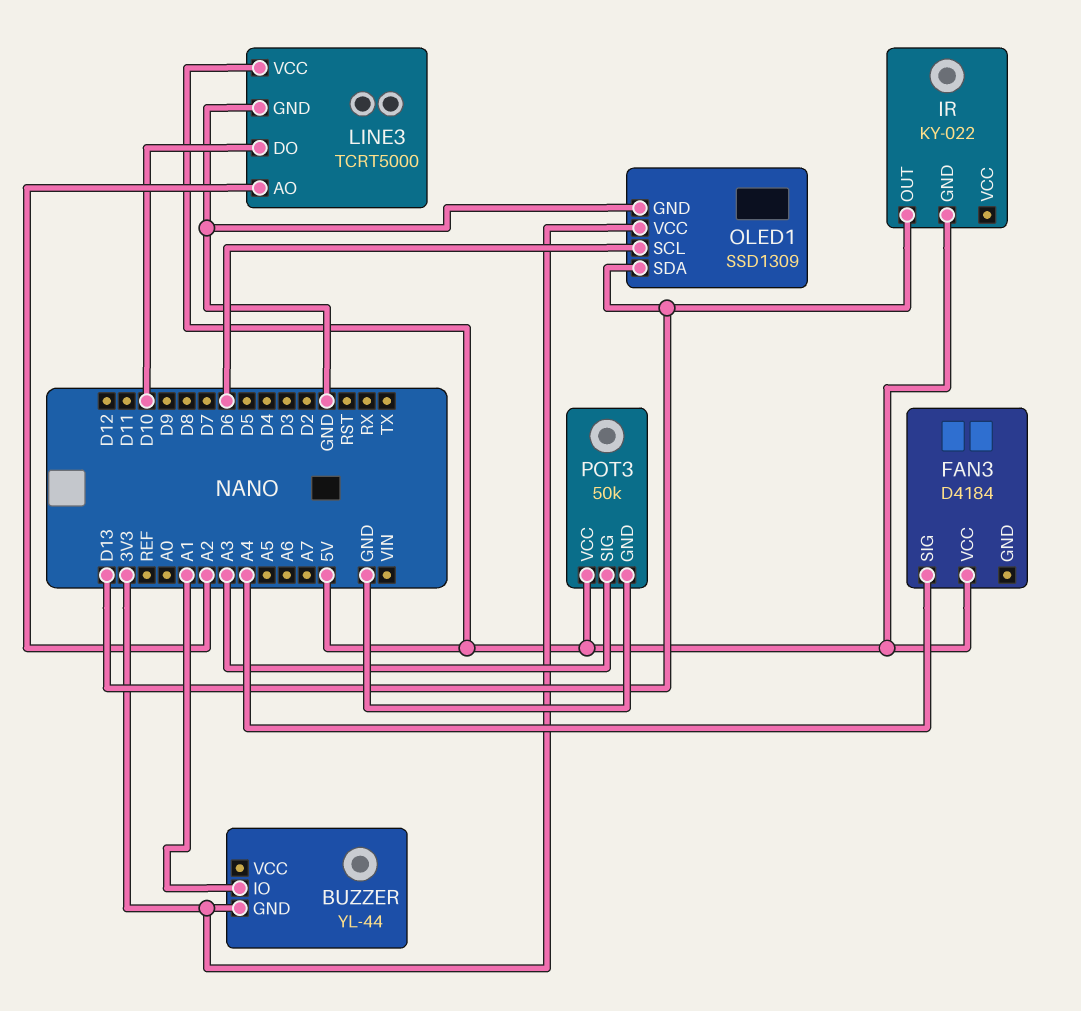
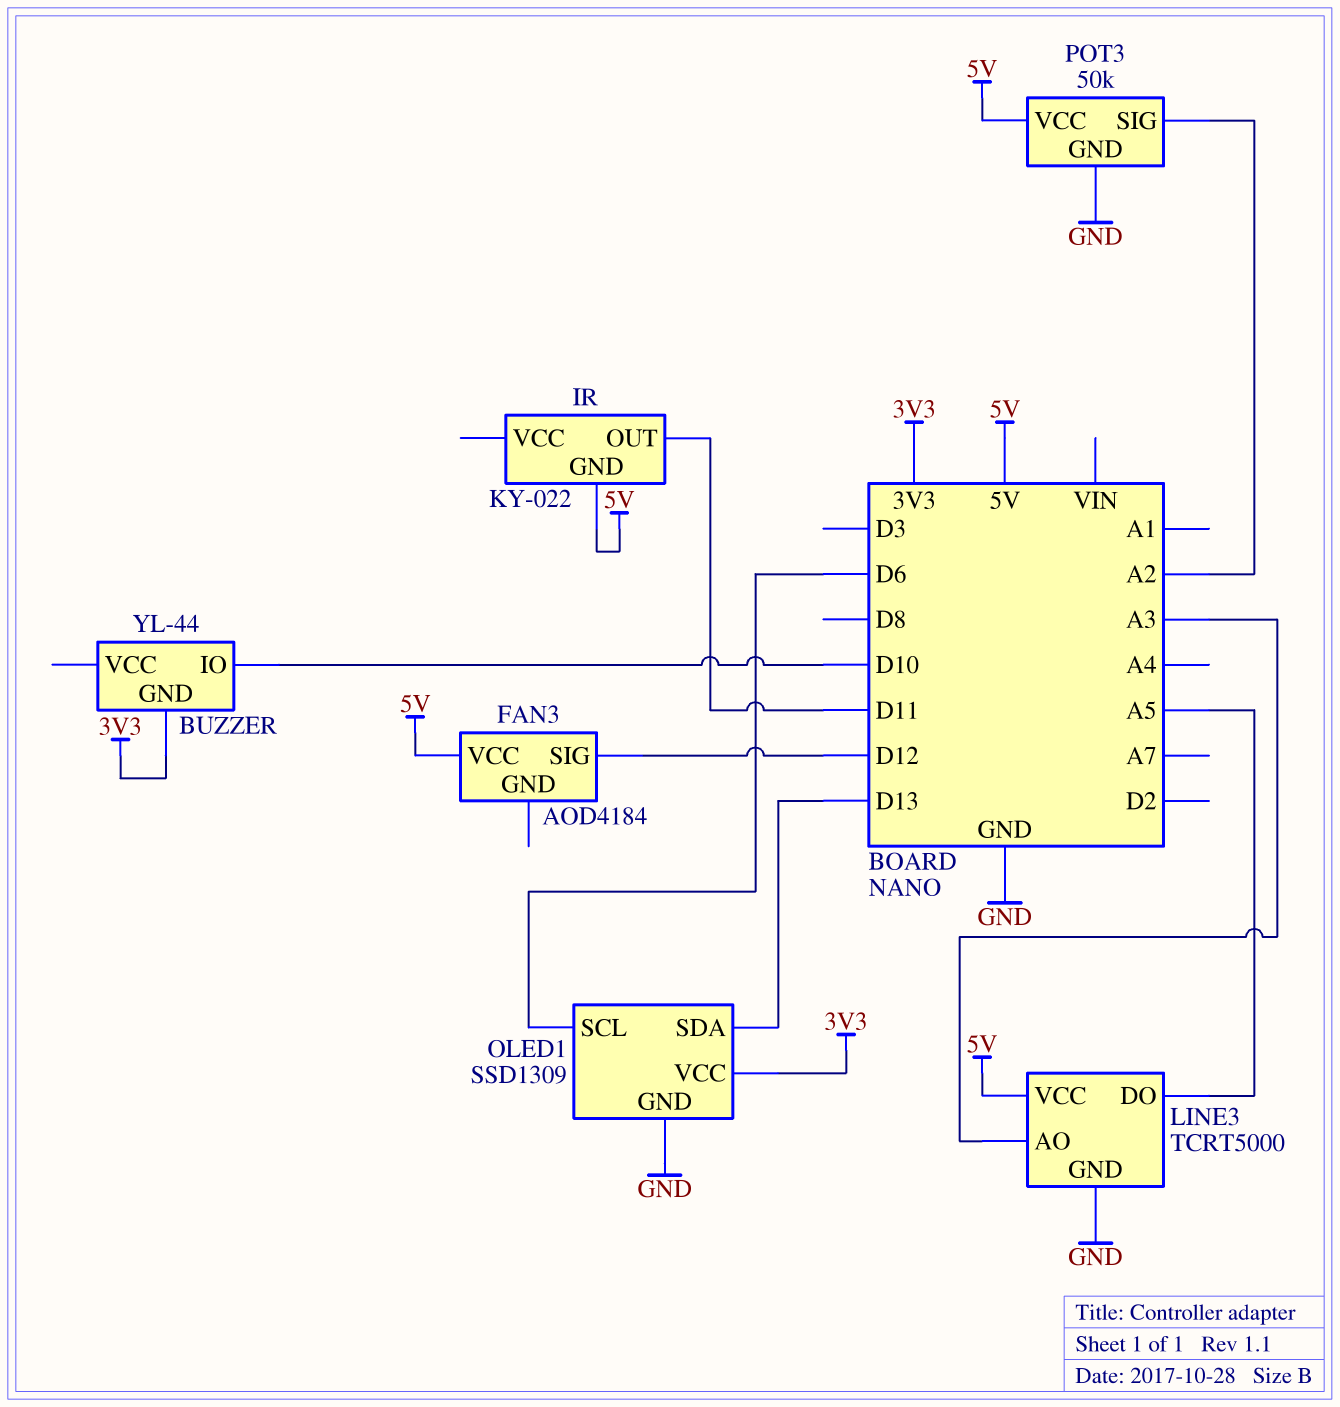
BUZZER pin IO: A1 -> D10
FAN3: D4184 -> AOD4184
FAN3 pin SIG: A4 -> D12
IR pin OUT: D13 -> D11
LINE3 pin AO: A2 -> A3
LINE3 pin DO: D10 -> A5
POT3 pin SIG: A3 -> A2

